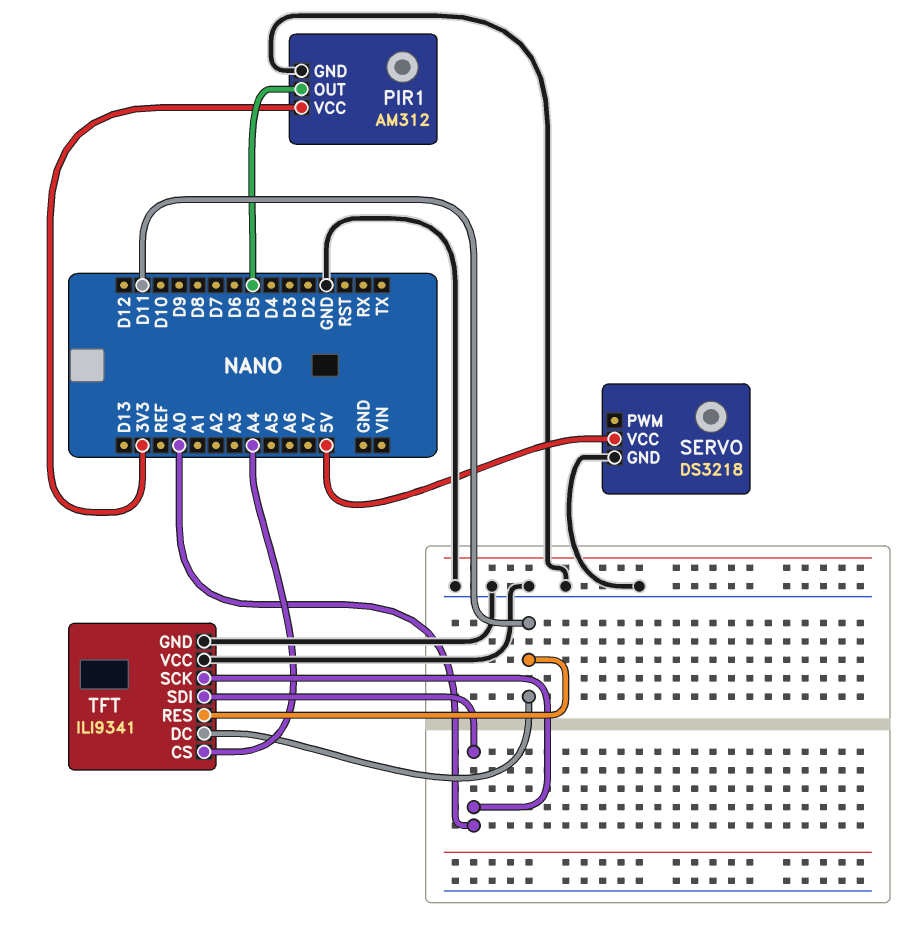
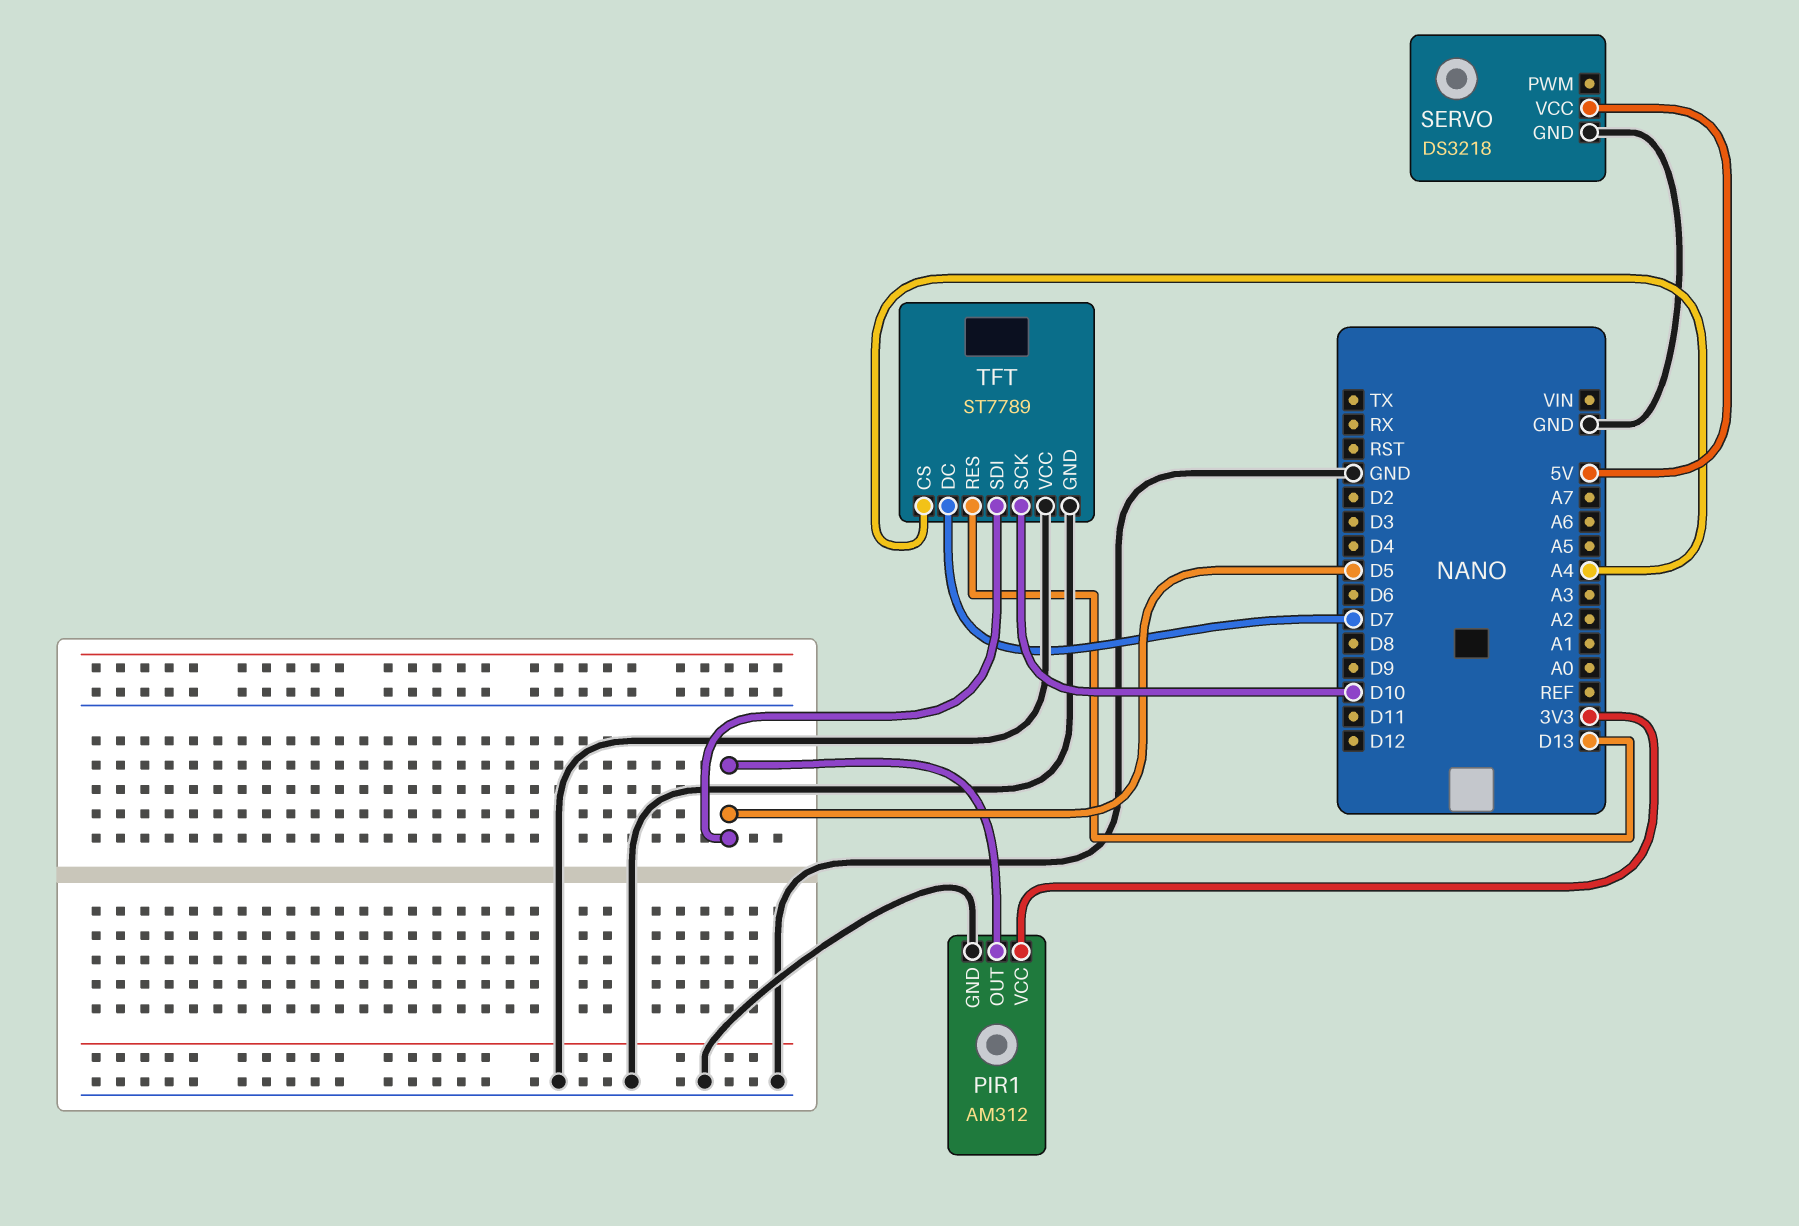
TFT: ILI9341 -> ST7789
TFT pin DC: D11 -> D7
TFT pin RES: D11 -> D13
TFT pin SCK: A0 -> D10
TFT pin SDI: A0 -> D5

